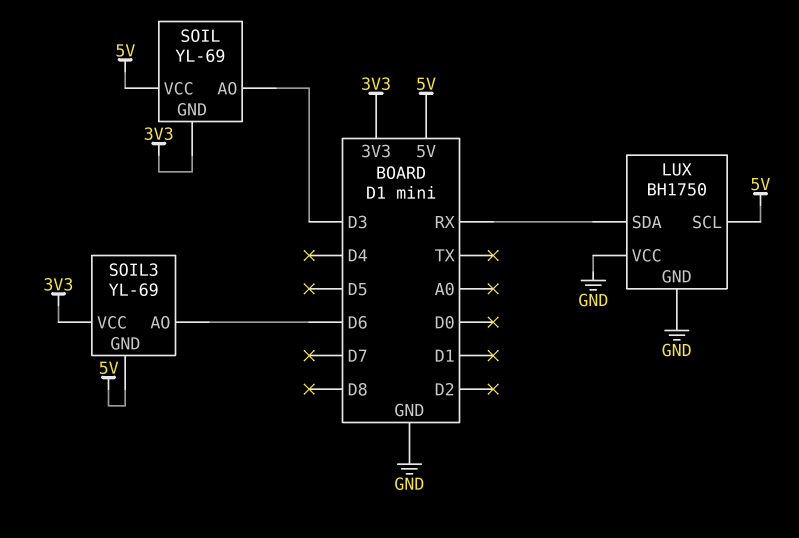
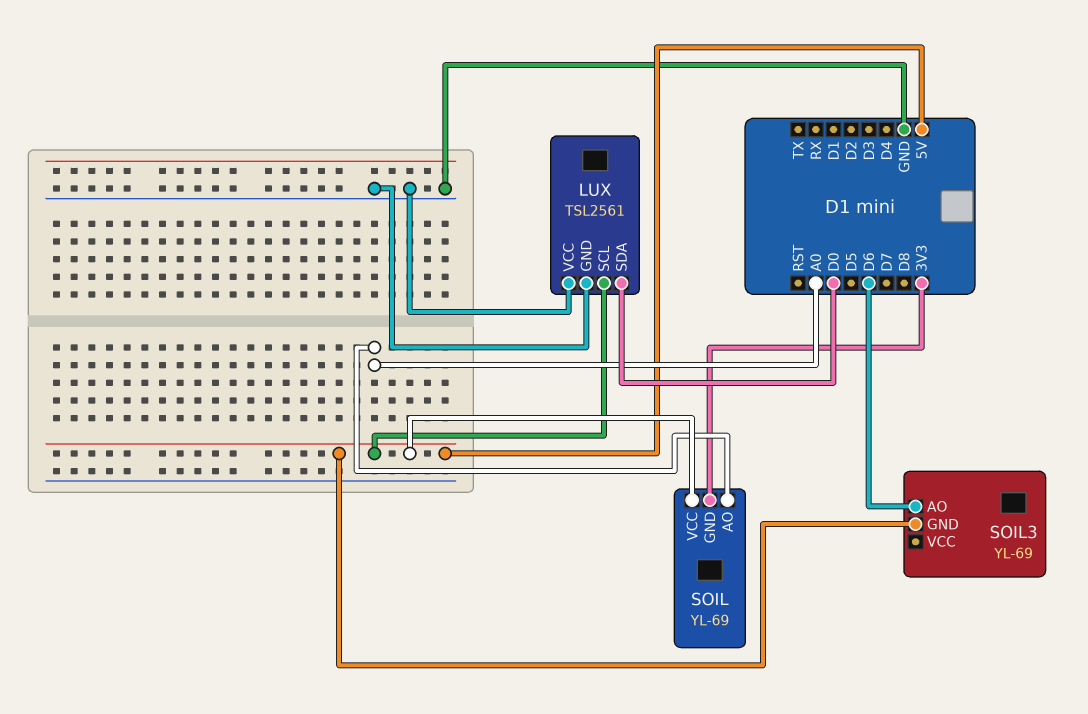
LUX: BH1750 -> TSL2561
LUX pin SDA: RX -> D0
SOIL pin AO: D3 -> A0
SOIL3 pin VCC: 3V3 -> none

